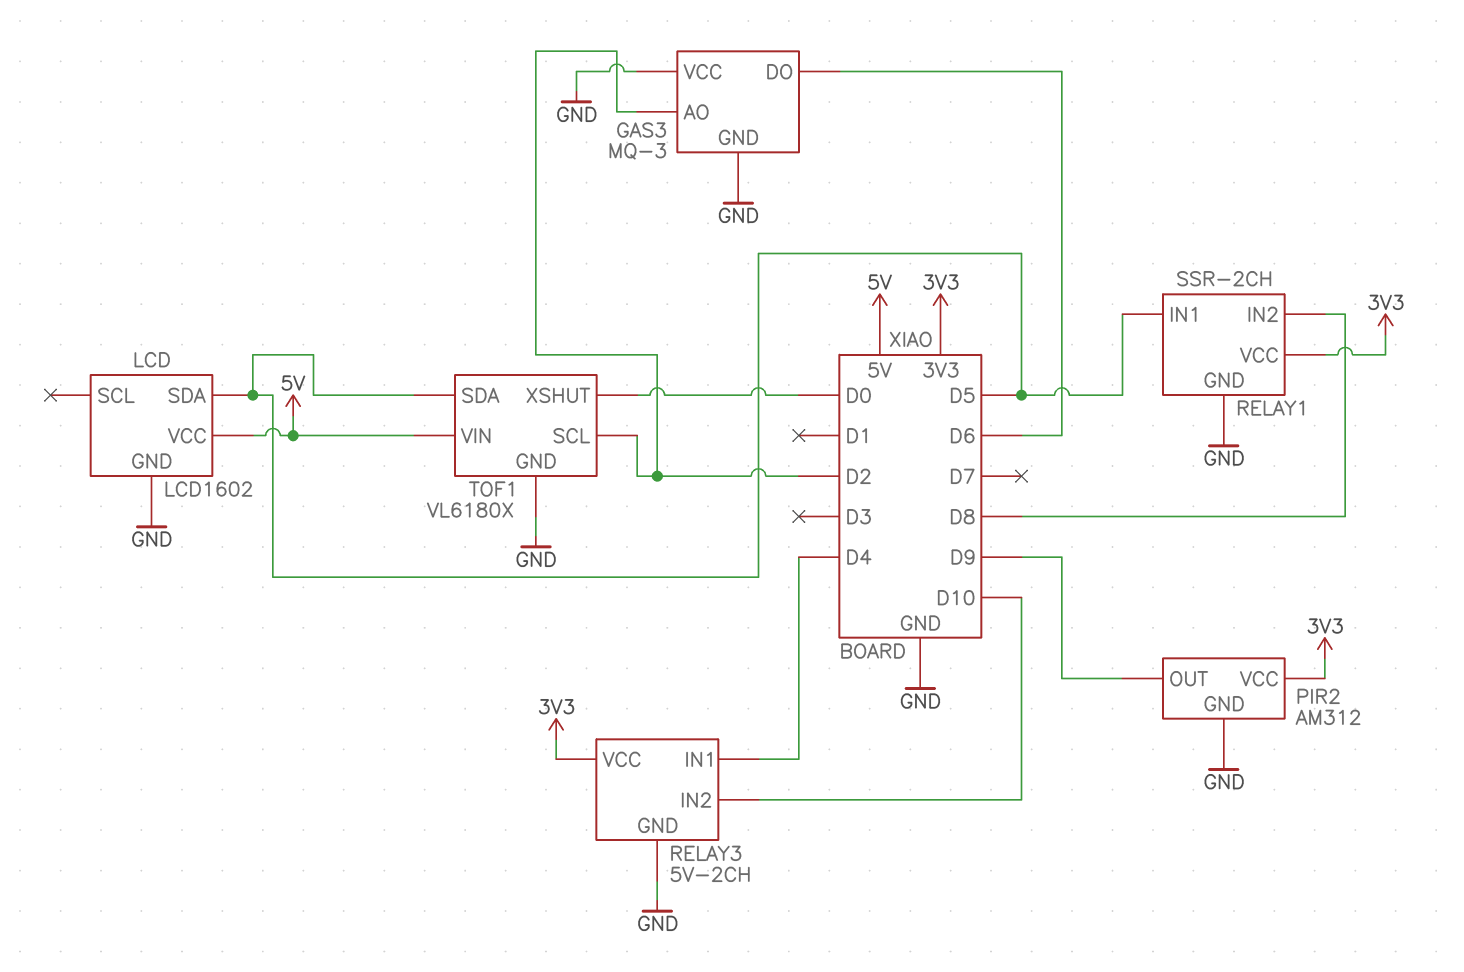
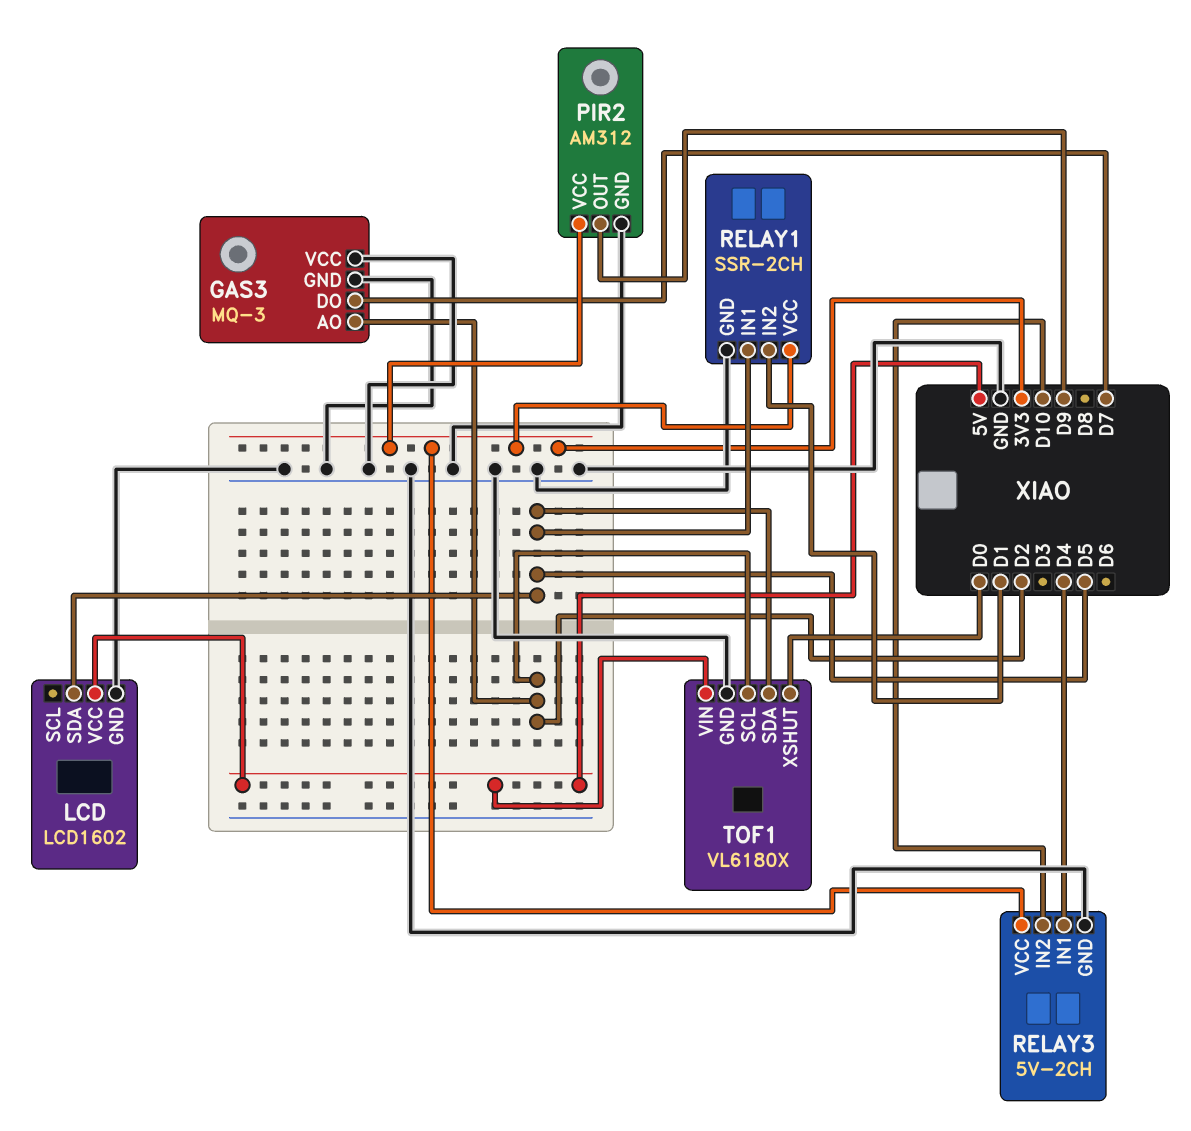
GAS3 pin DO: D6 -> D7
RELAY1 pin IN2: D8 -> D1

